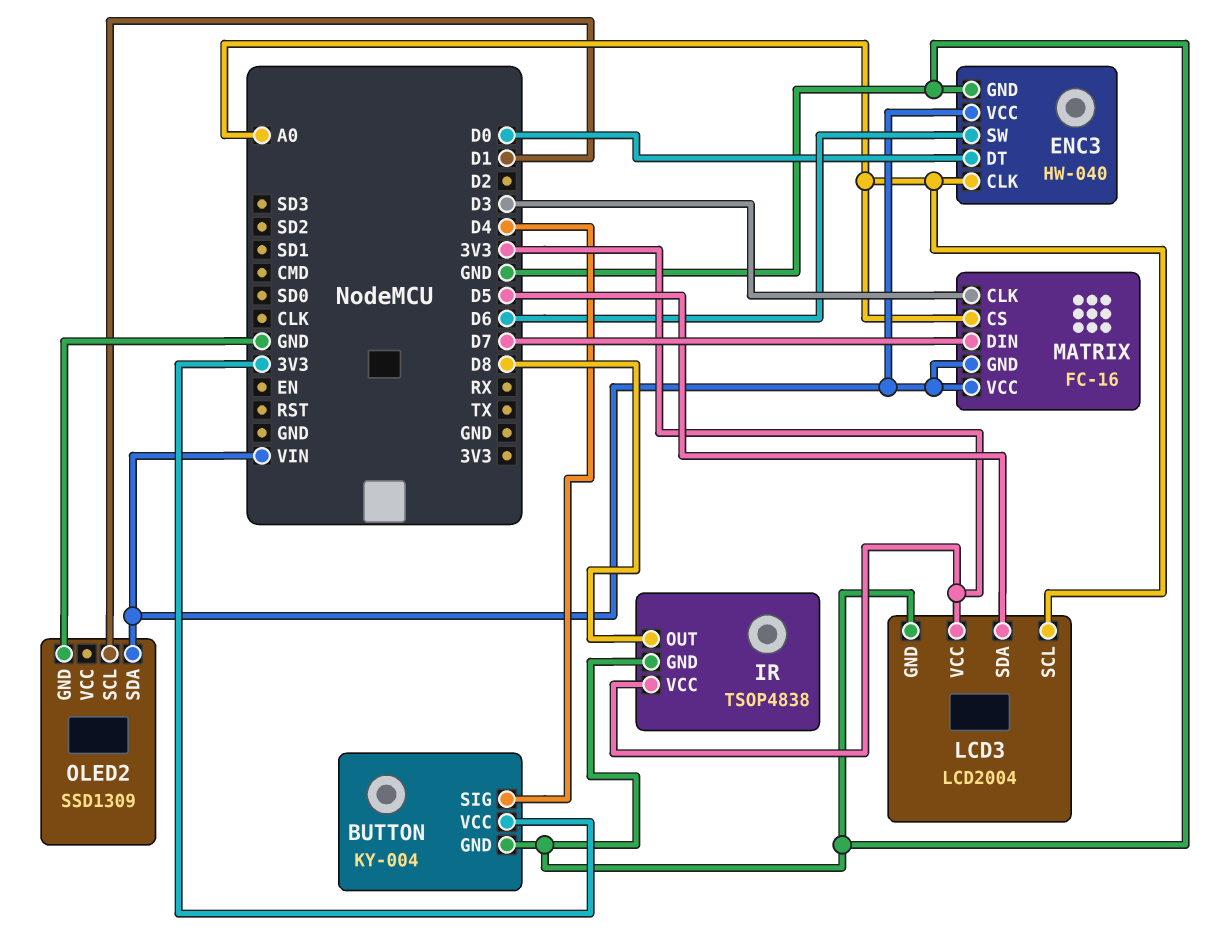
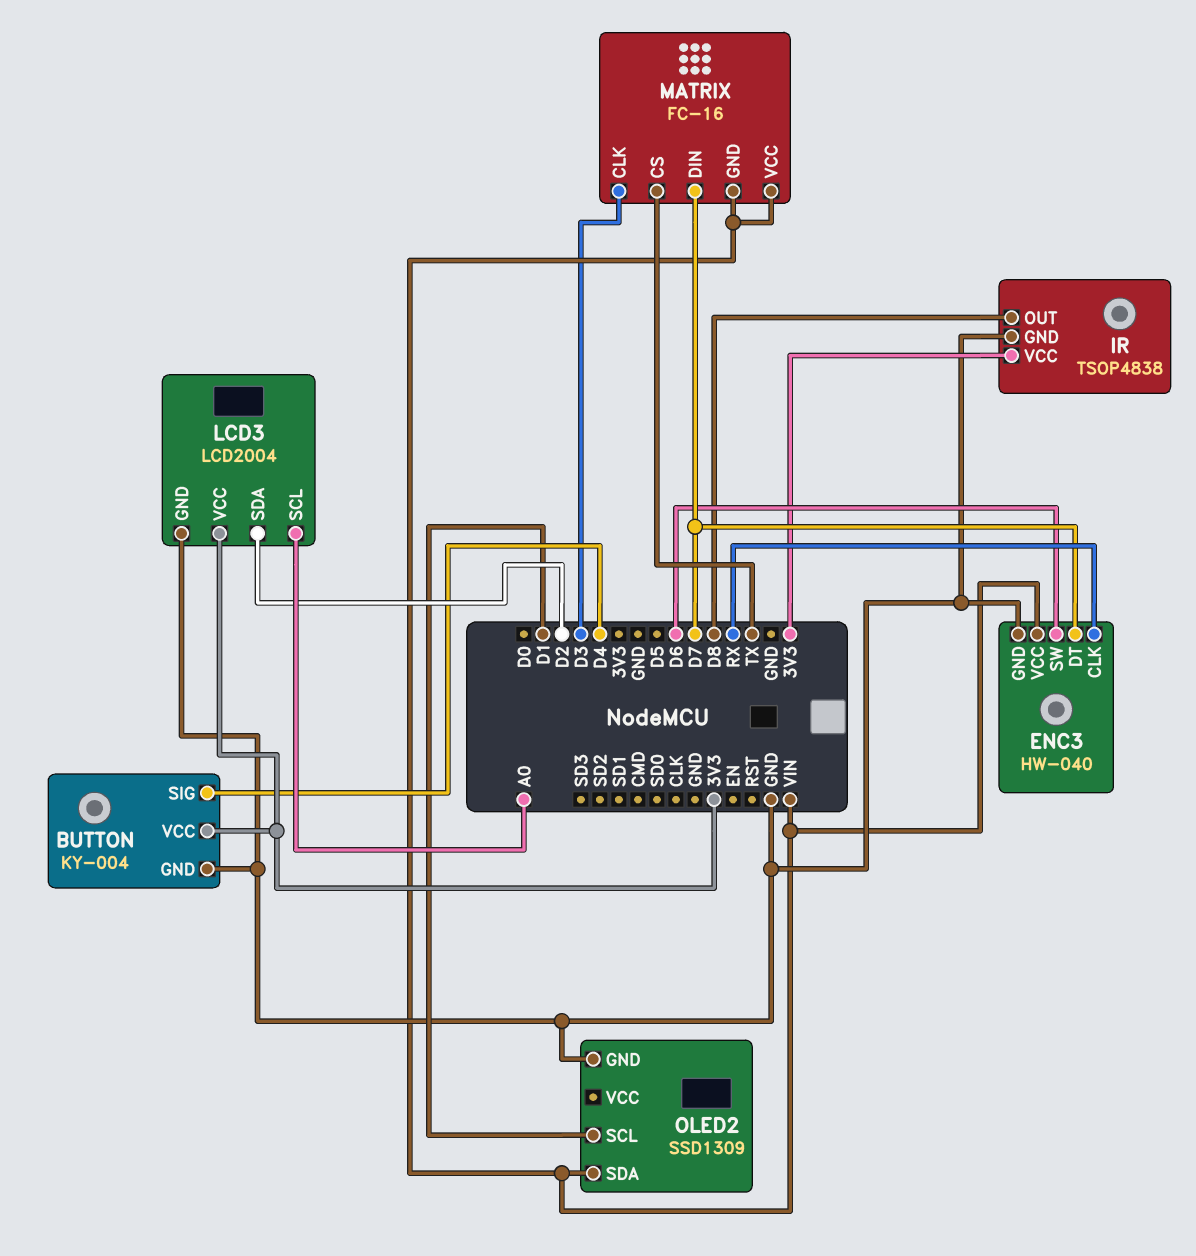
ENC3 pin CLK: A0 -> RX
ENC3 pin DT: D0 -> D7
LCD3 pin SDA: D5 -> D2
MATRIX pin CS: A0 -> TX

